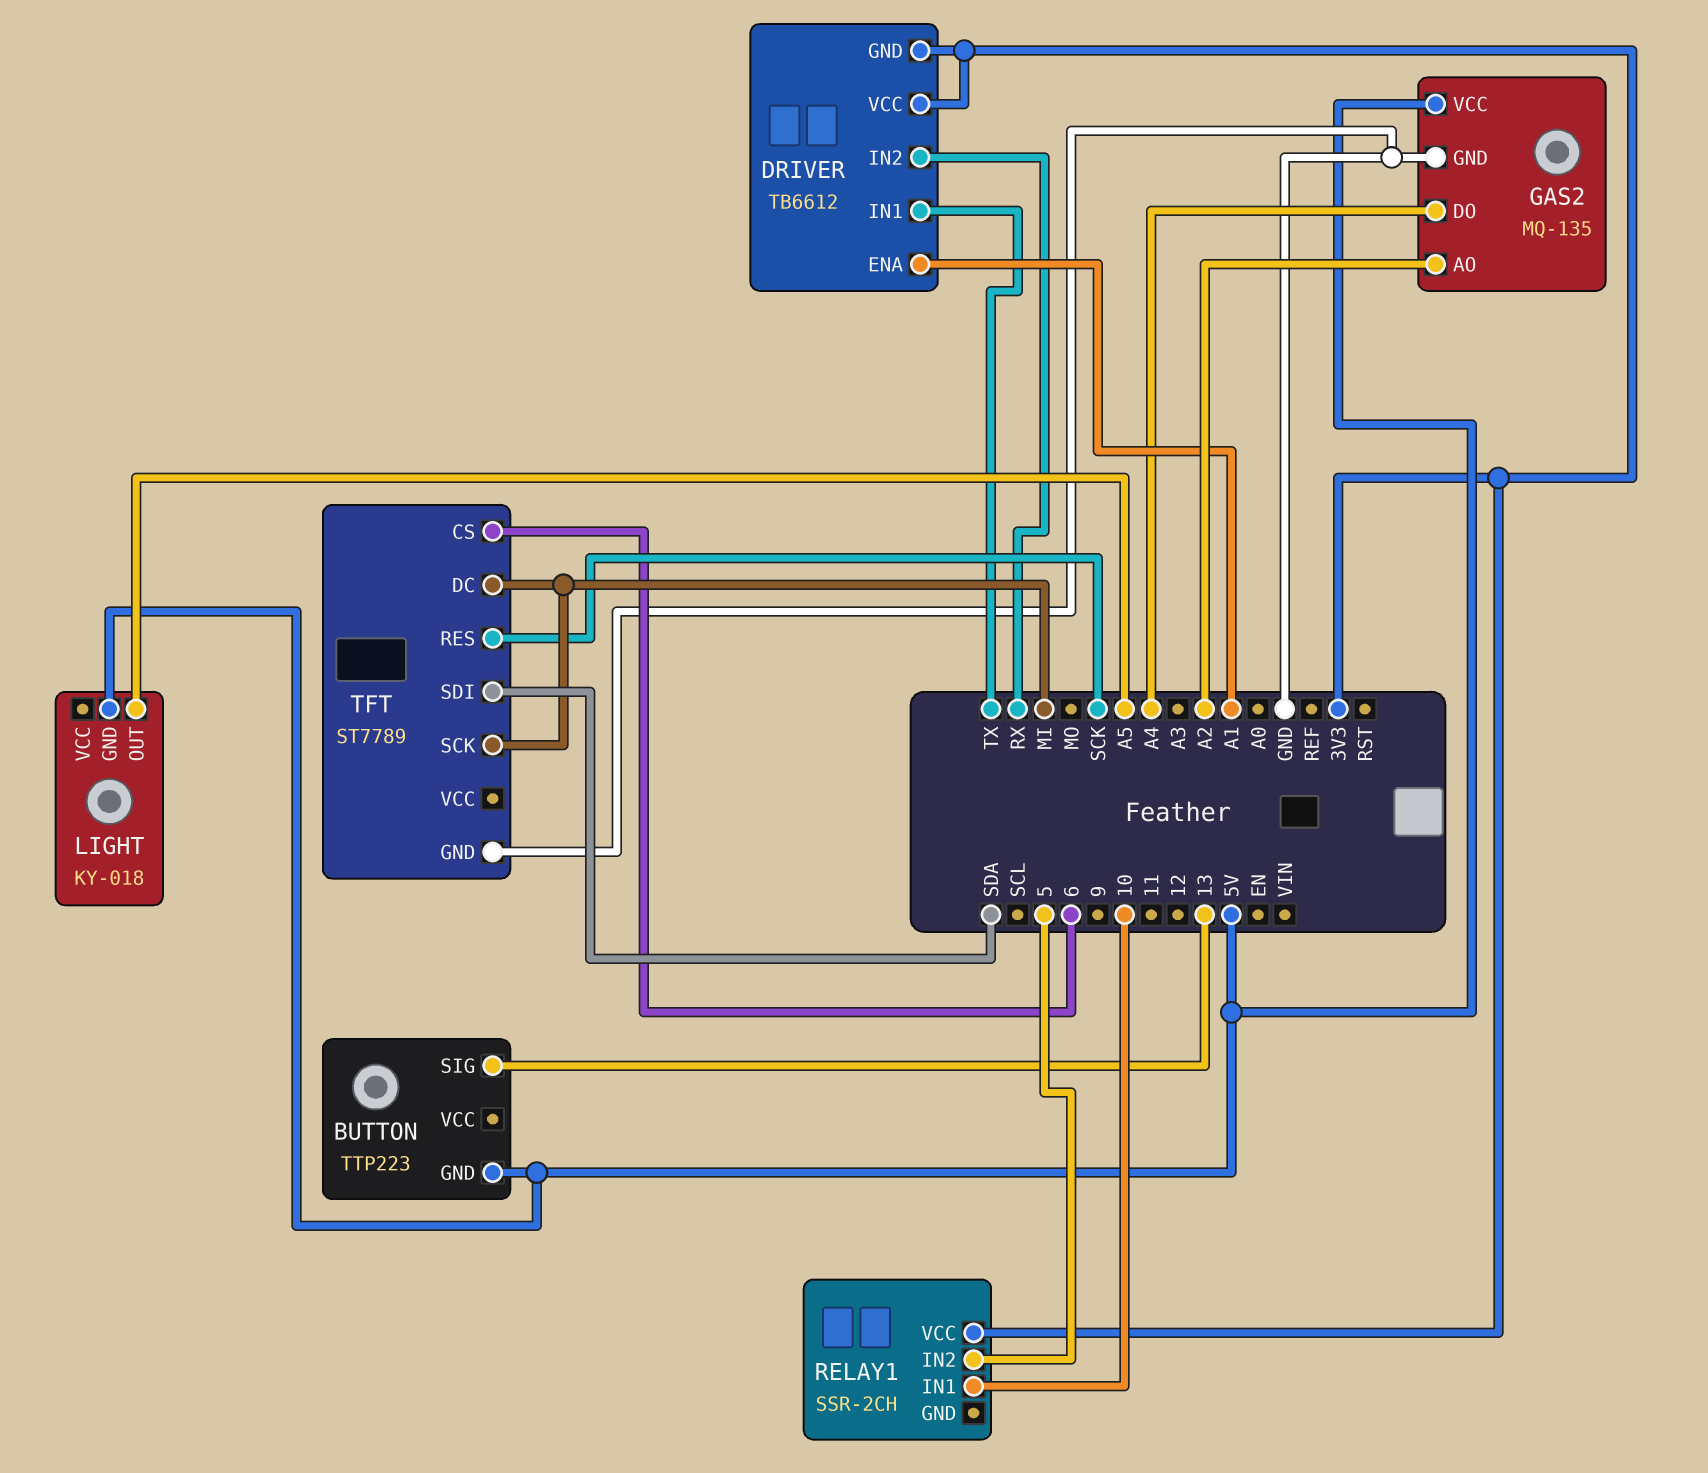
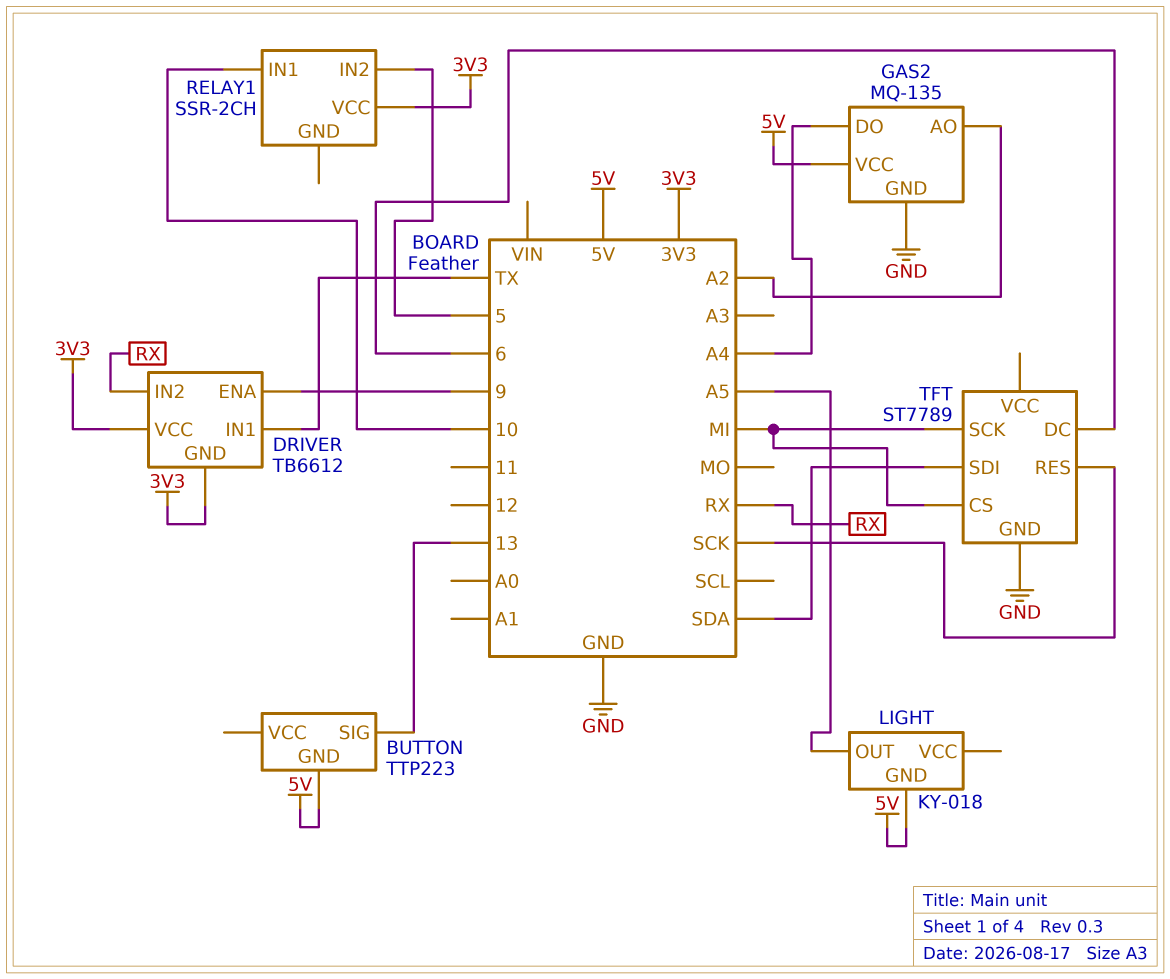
DRIVER pin ENA: A1 -> 9
TFT pin CS: 6 -> MI
TFT pin DC: MI -> 6

